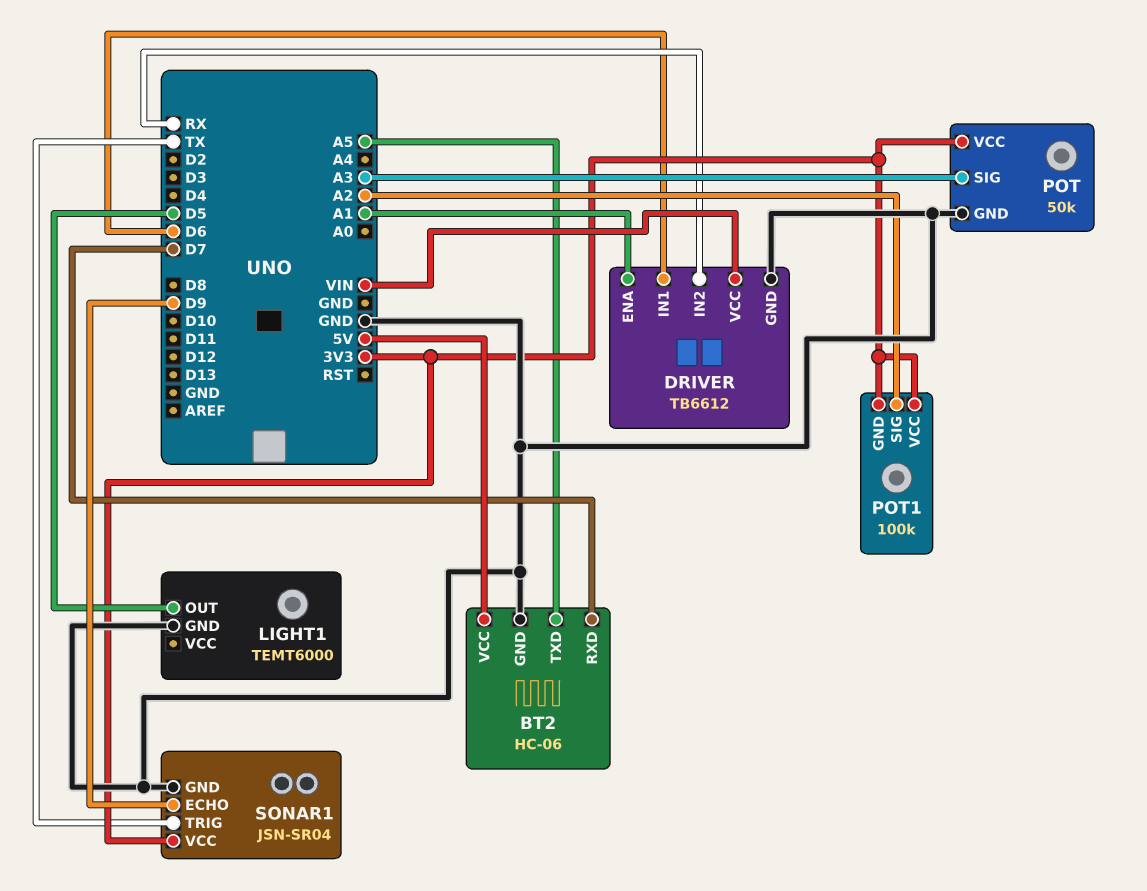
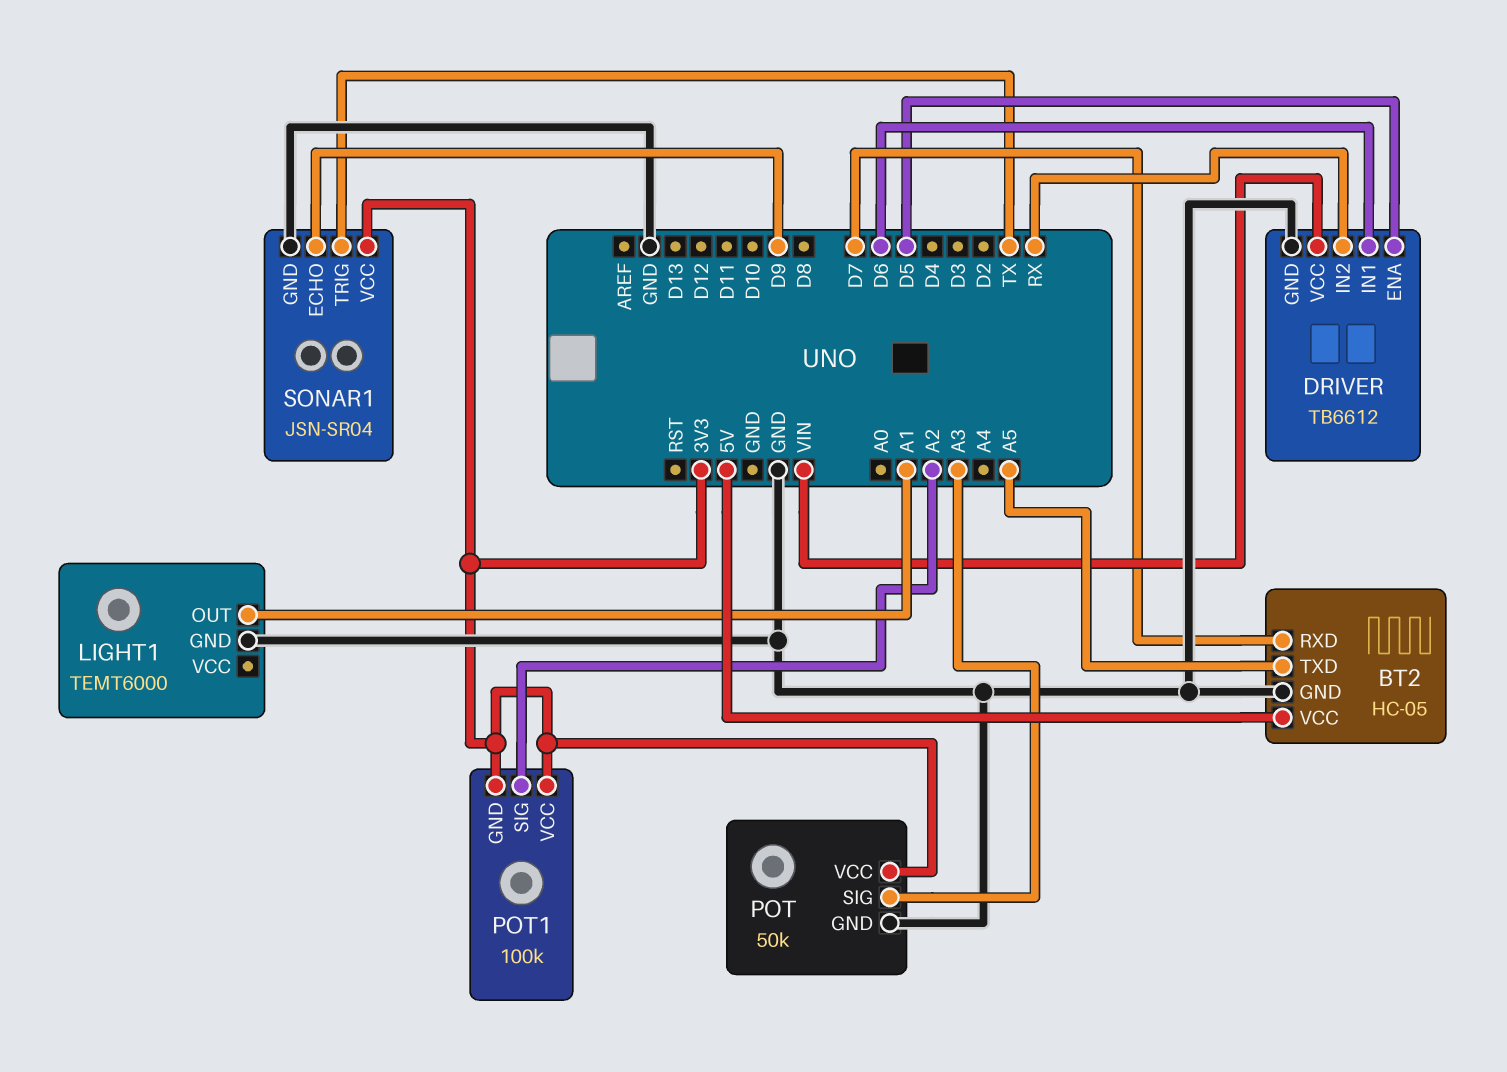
BT2: HC-06 -> HC-05
DRIVER pin ENA: A1 -> D5
LIGHT1 pin OUT: D5 -> A1

